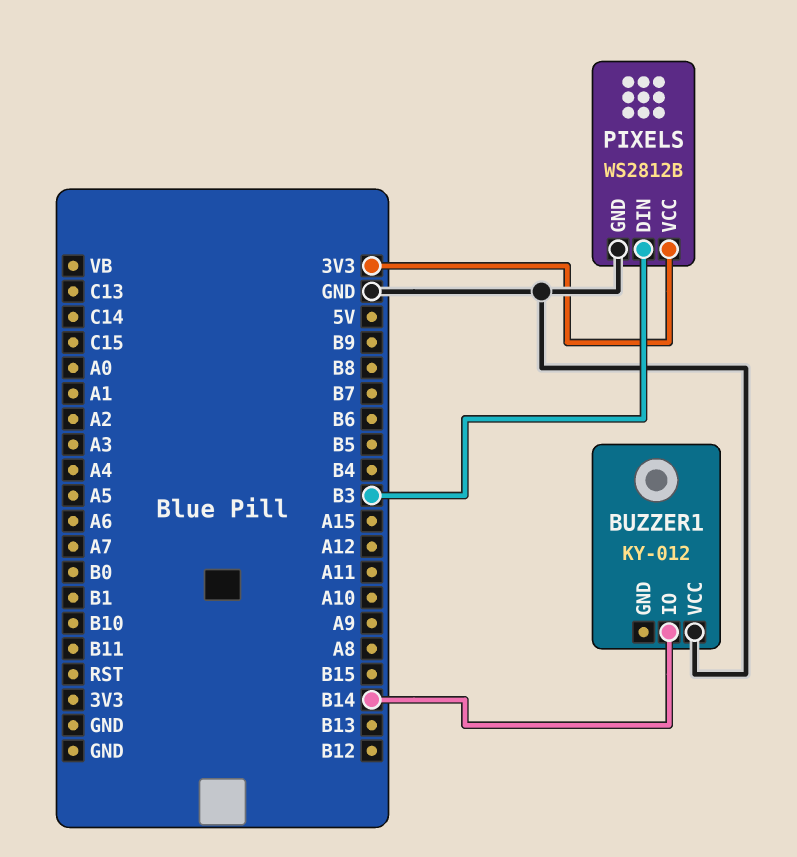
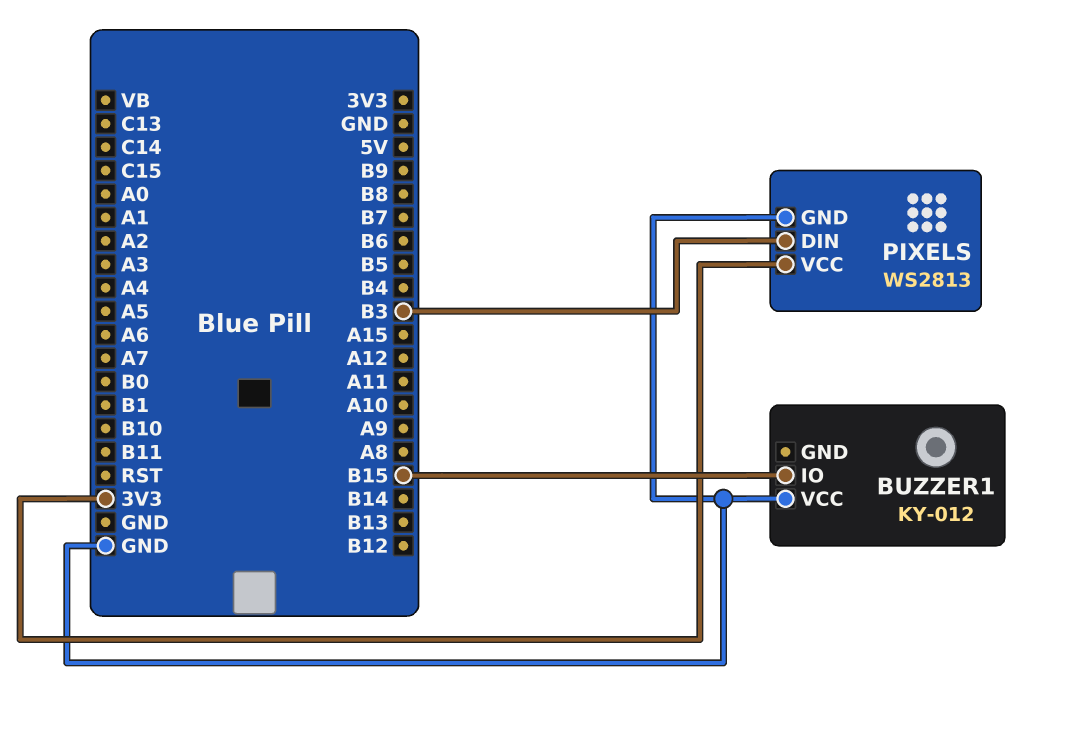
BUZZER1 pin IO: B14 -> B15
PIXELS: WS2812B -> WS2813

